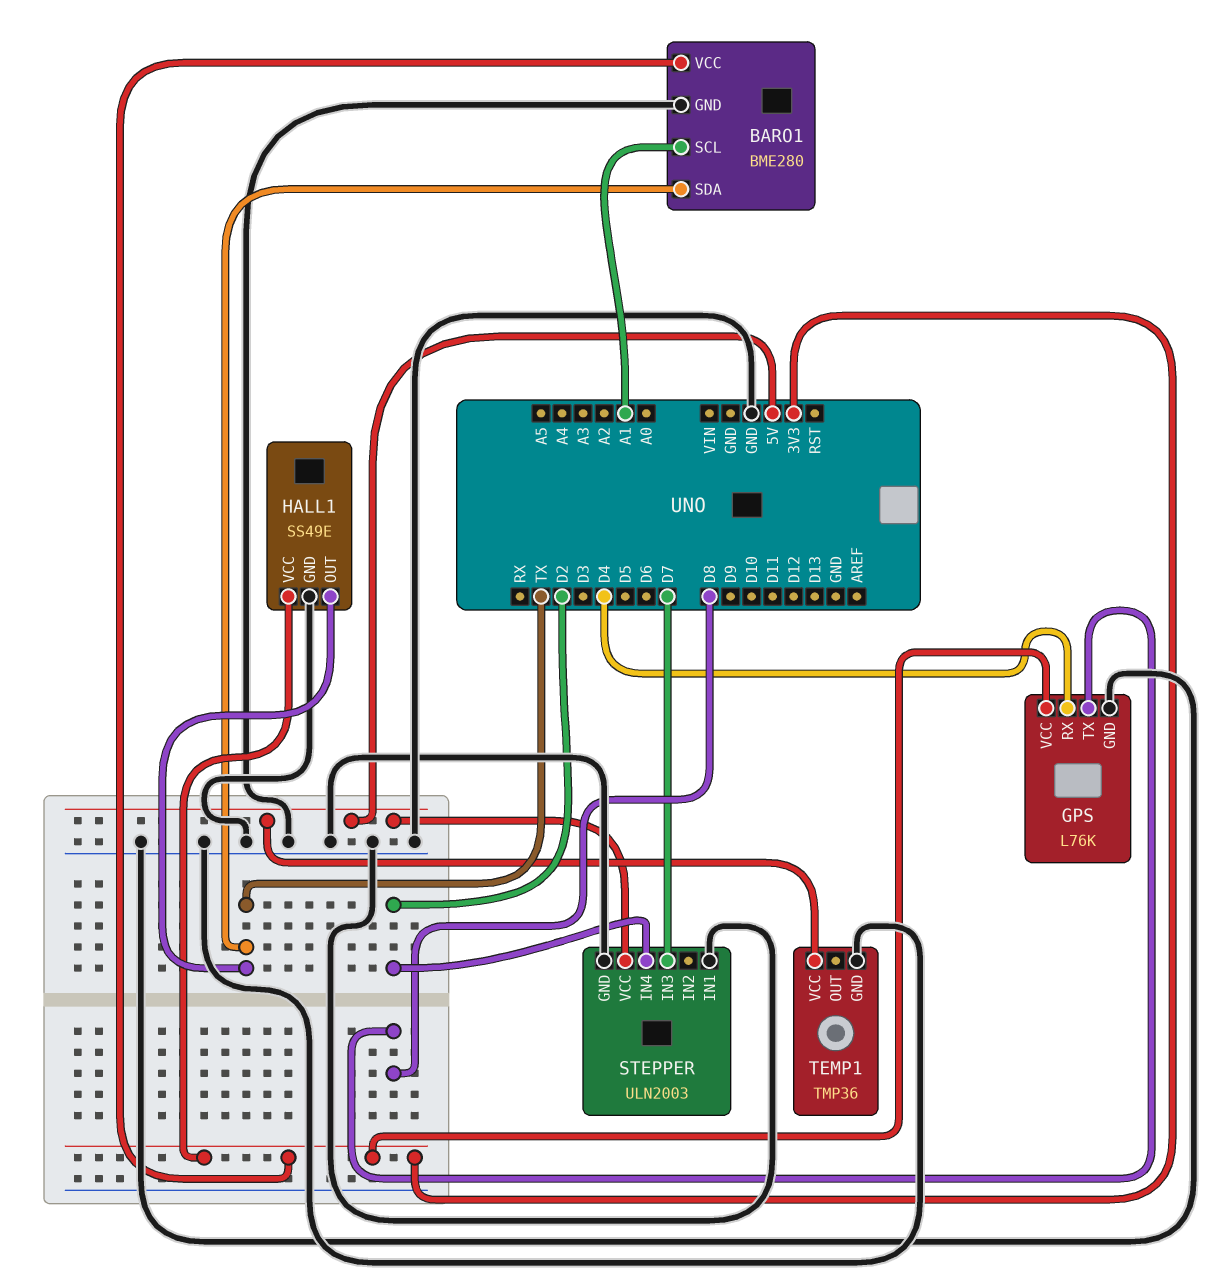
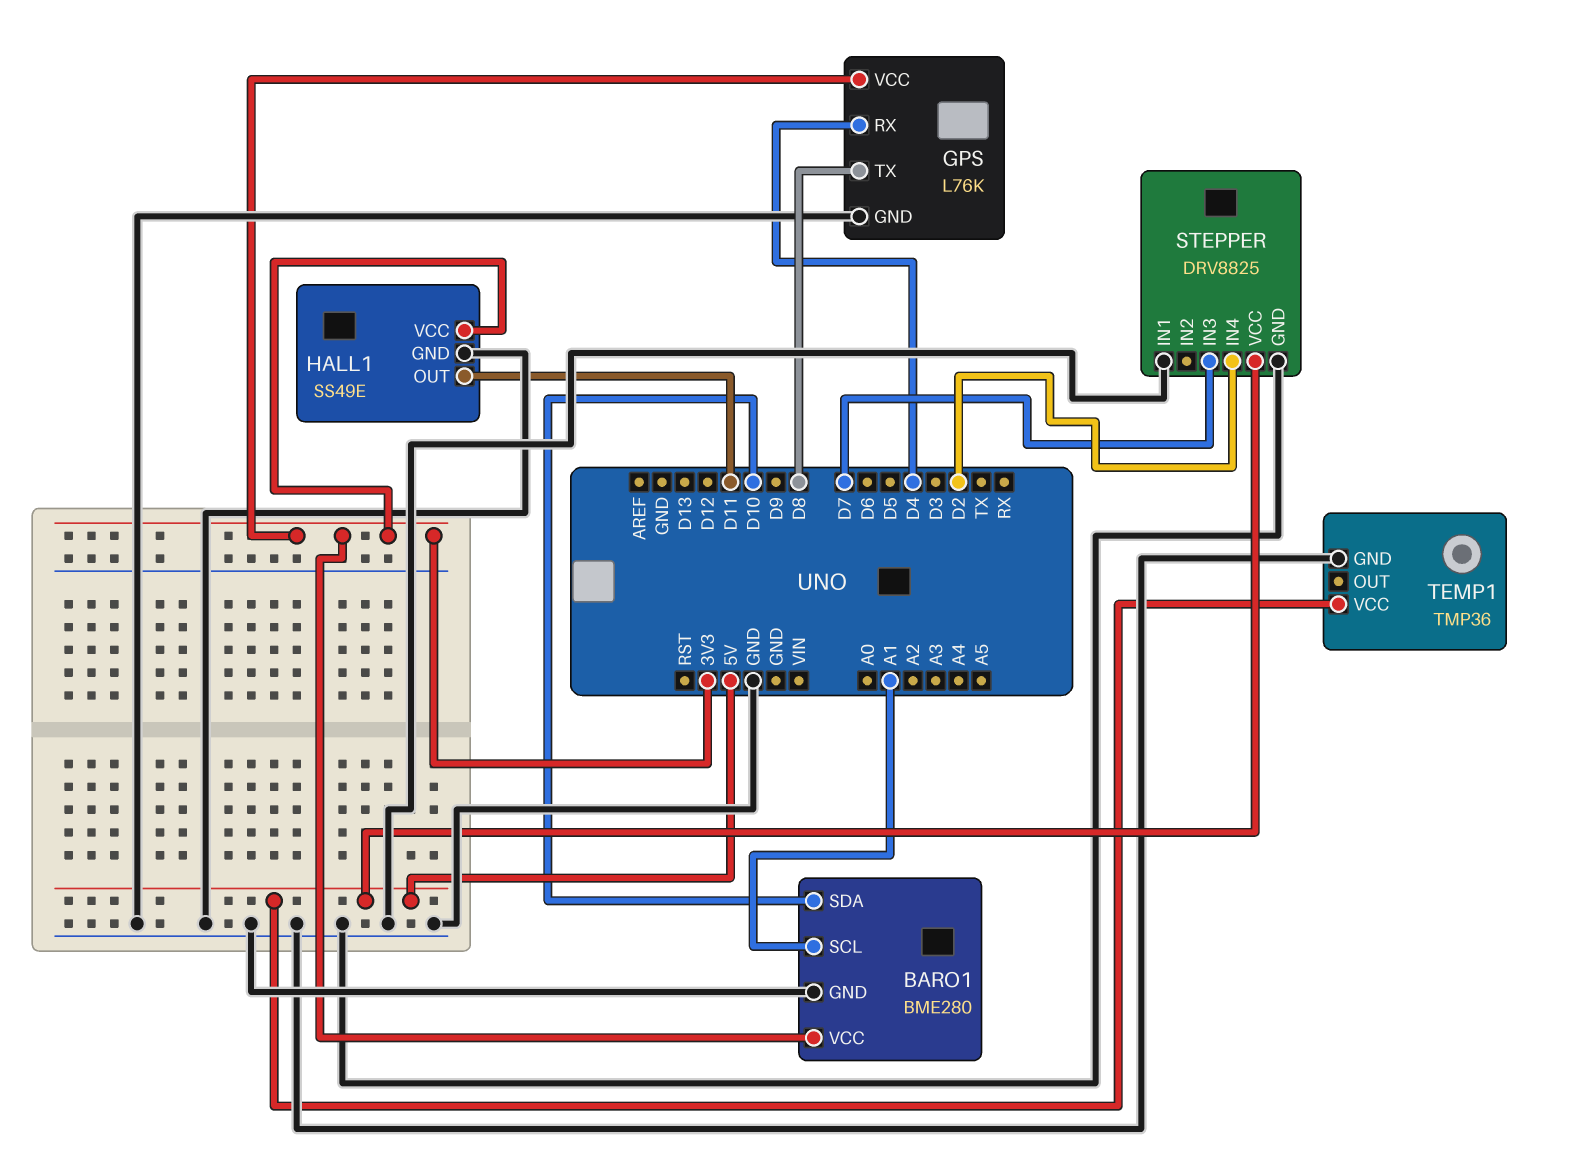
BARO1 pin SDA: TX -> D10
HALL1 pin OUT: TX -> D11
STEPPER: ULN2003 -> DRV8825

